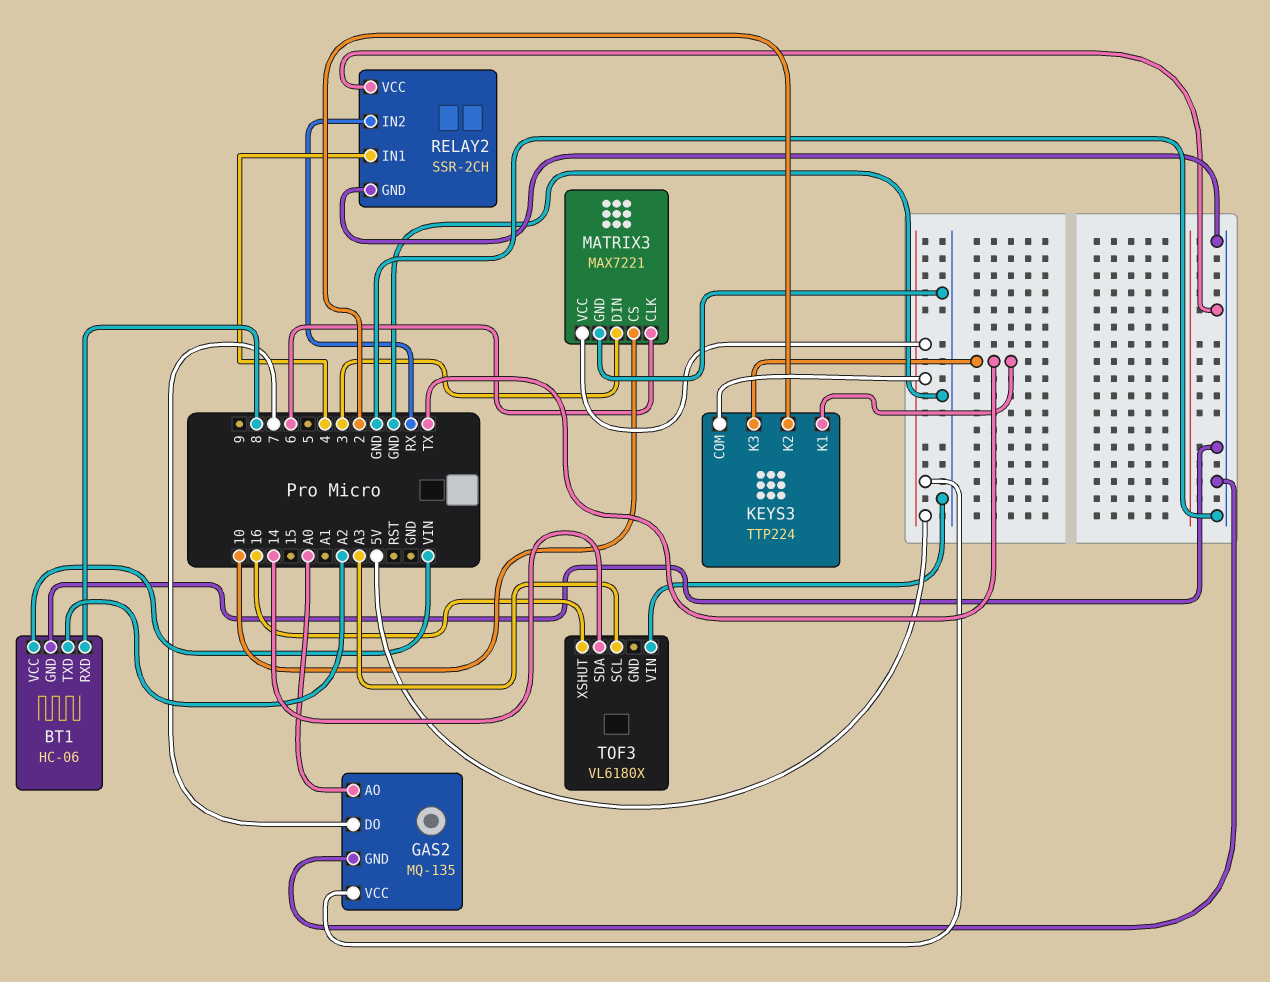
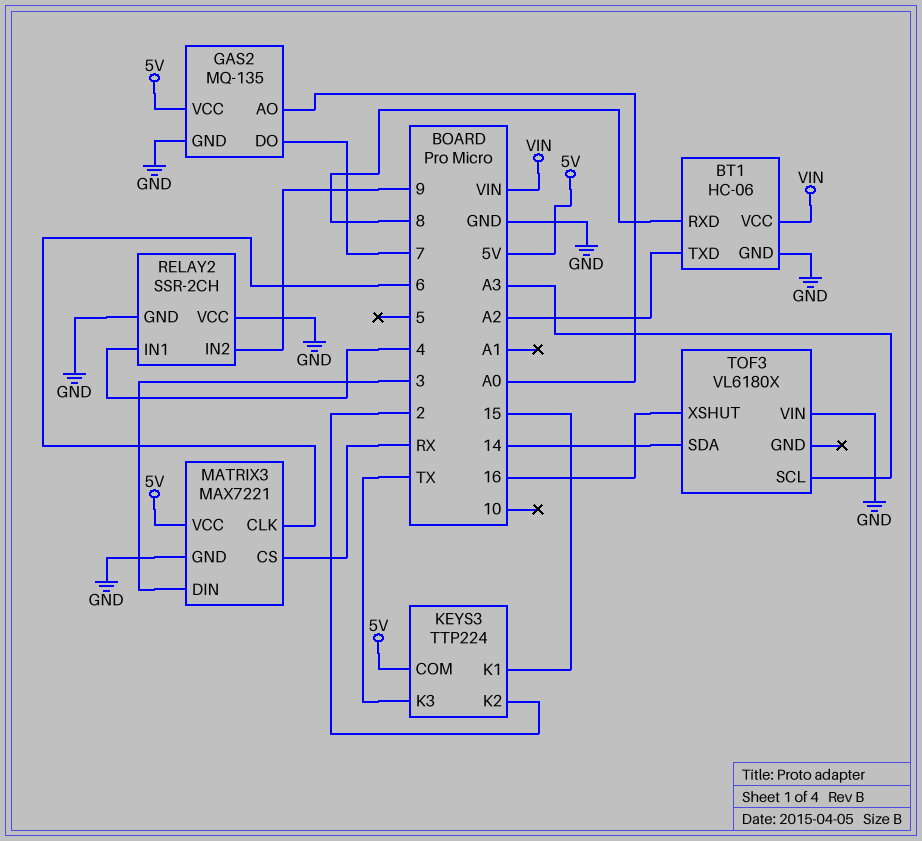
KEYS3 pin K1: TX -> 15
MATRIX3 pin CS: 10 -> RX
RELAY2 pin IN2: RX -> 9

